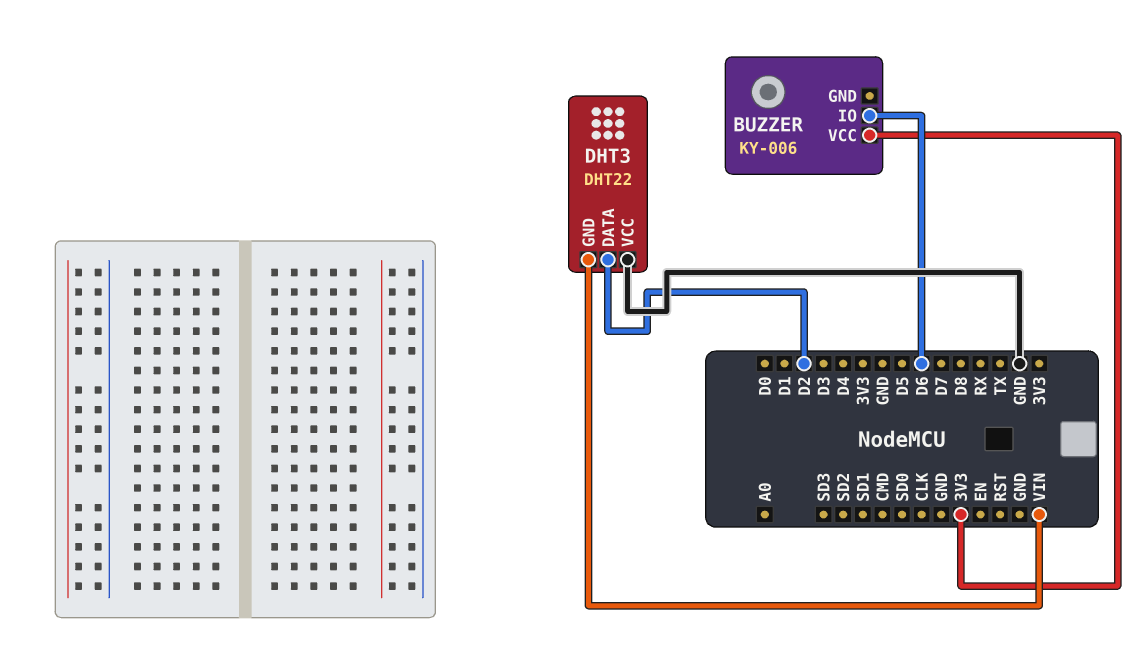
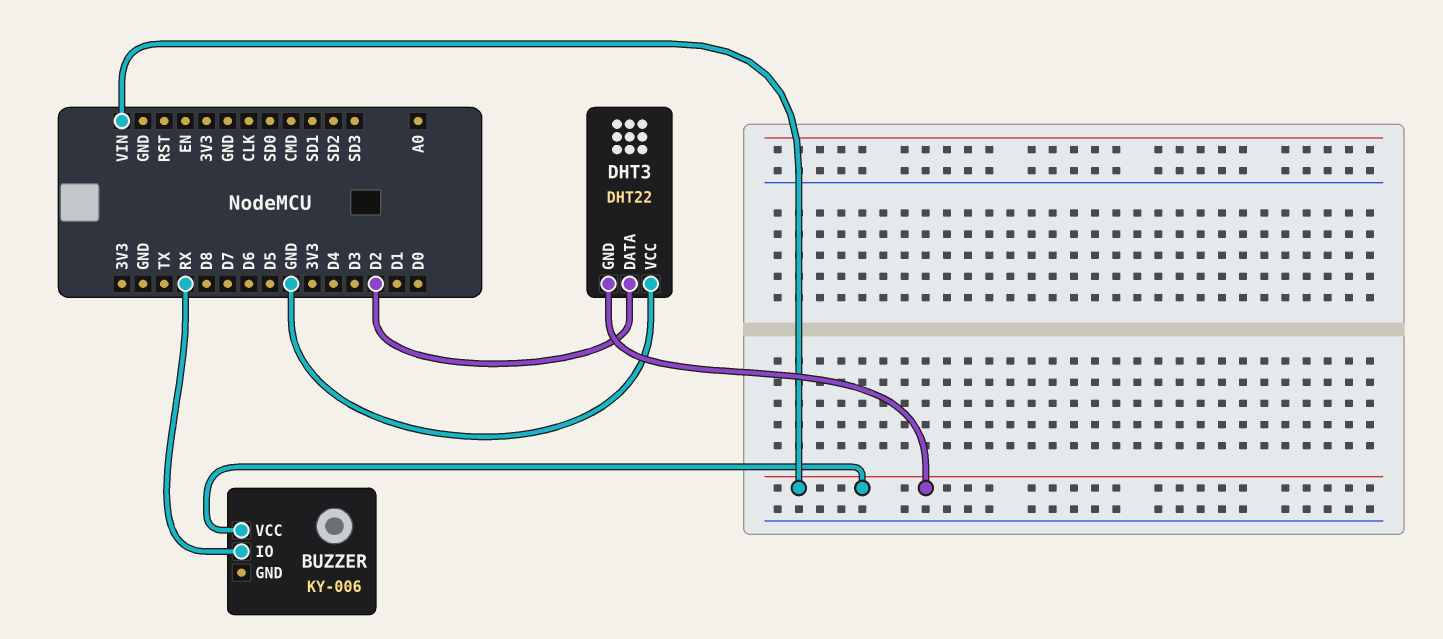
BUZZER pin IO: D6 -> RX
BUZZER pin VCC: 3V3 -> VIN

